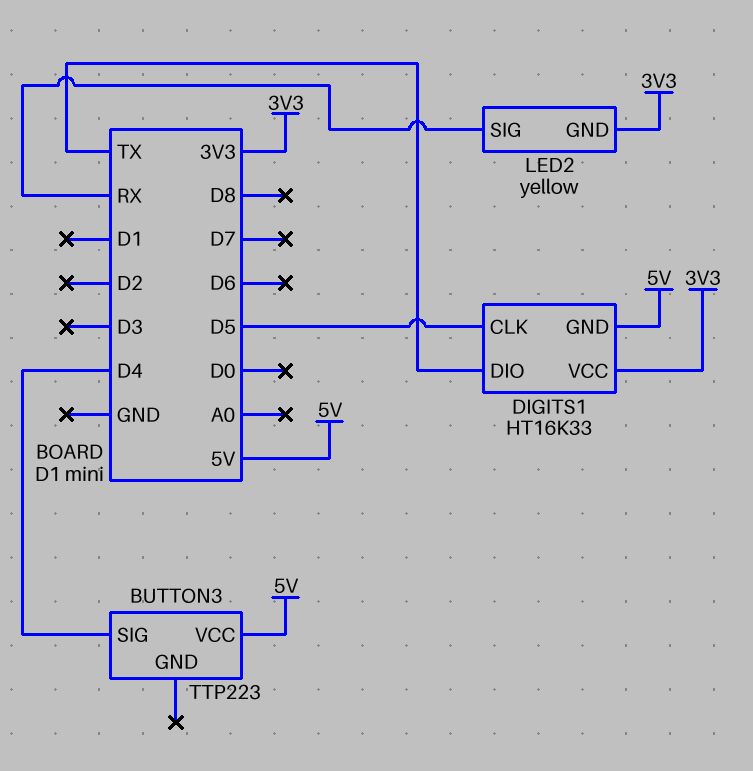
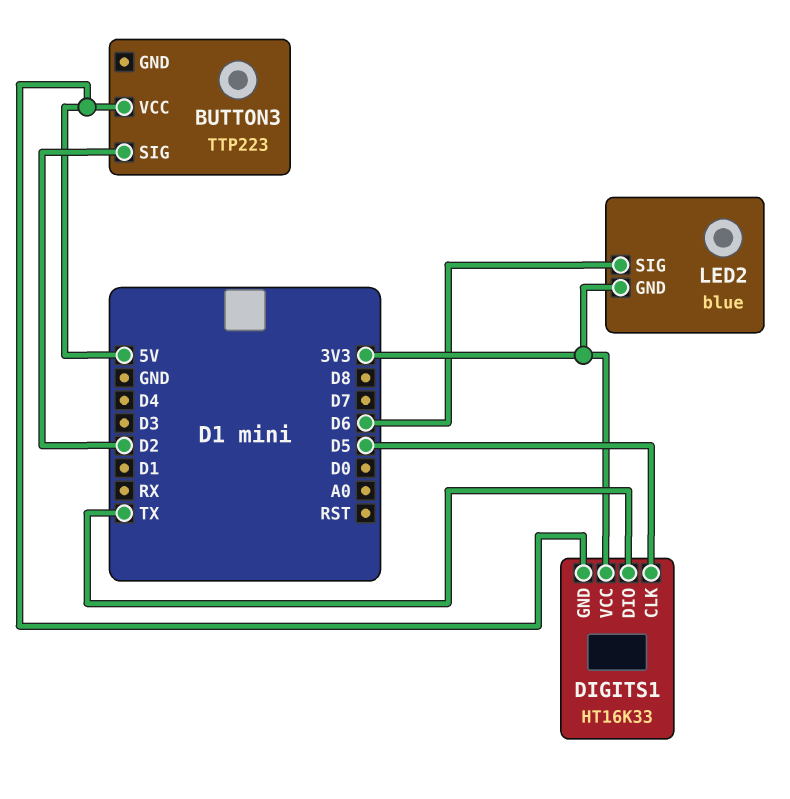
BUTTON3 pin SIG: D4 -> D2
LED2: yellow -> blue
LED2 pin SIG: RX -> D6

